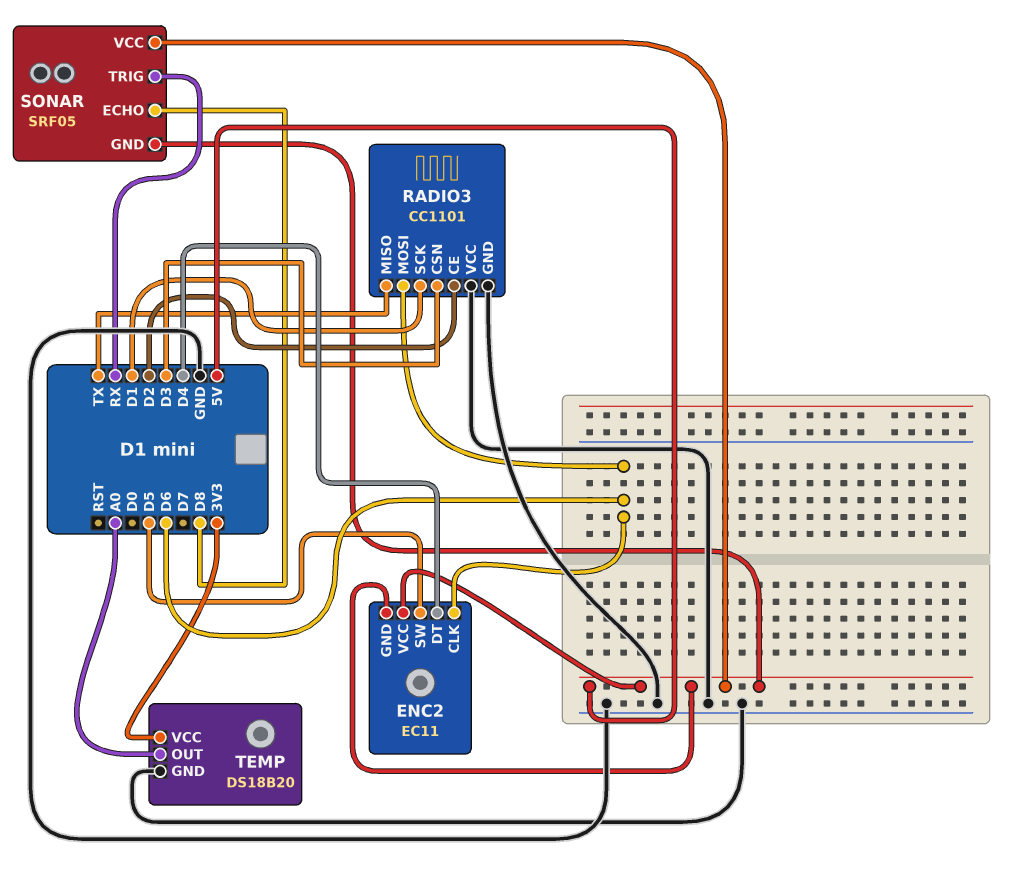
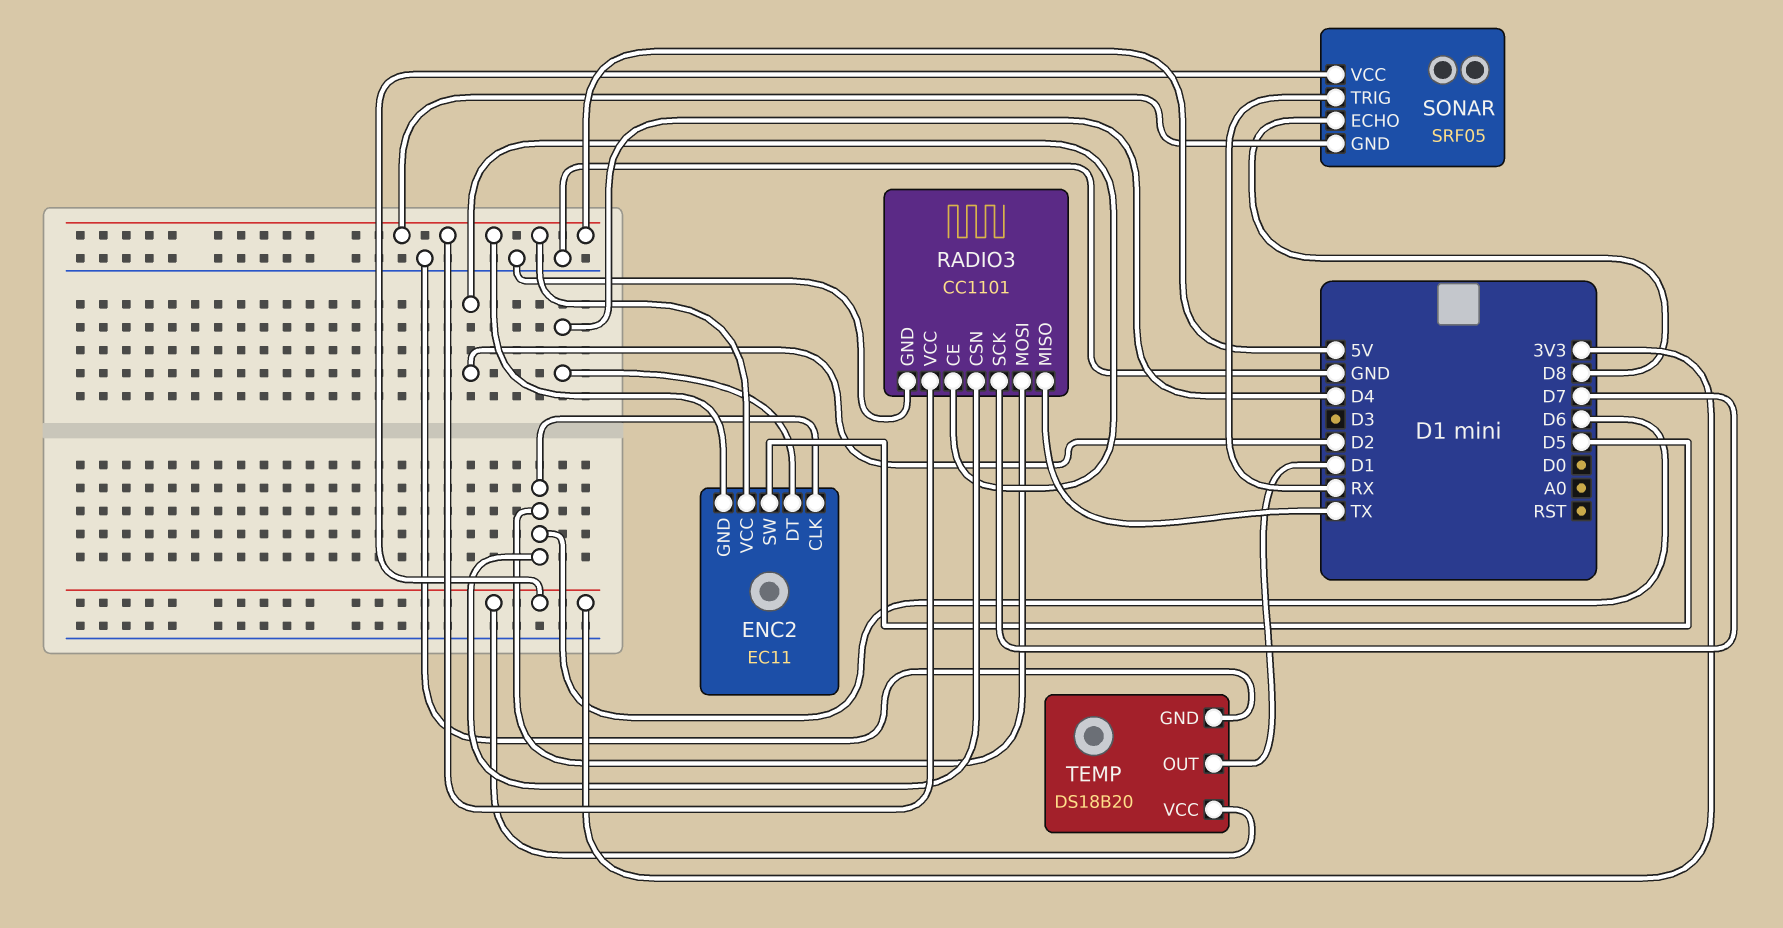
RADIO3 pin CSN: D3 -> D6
RADIO3 pin SCK: D1 -> D7
RADIO3 pin VCC: GND -> 5V
SONAR pin VCC: 5V -> 3V3
TEMP pin OUT: A0 -> D1

